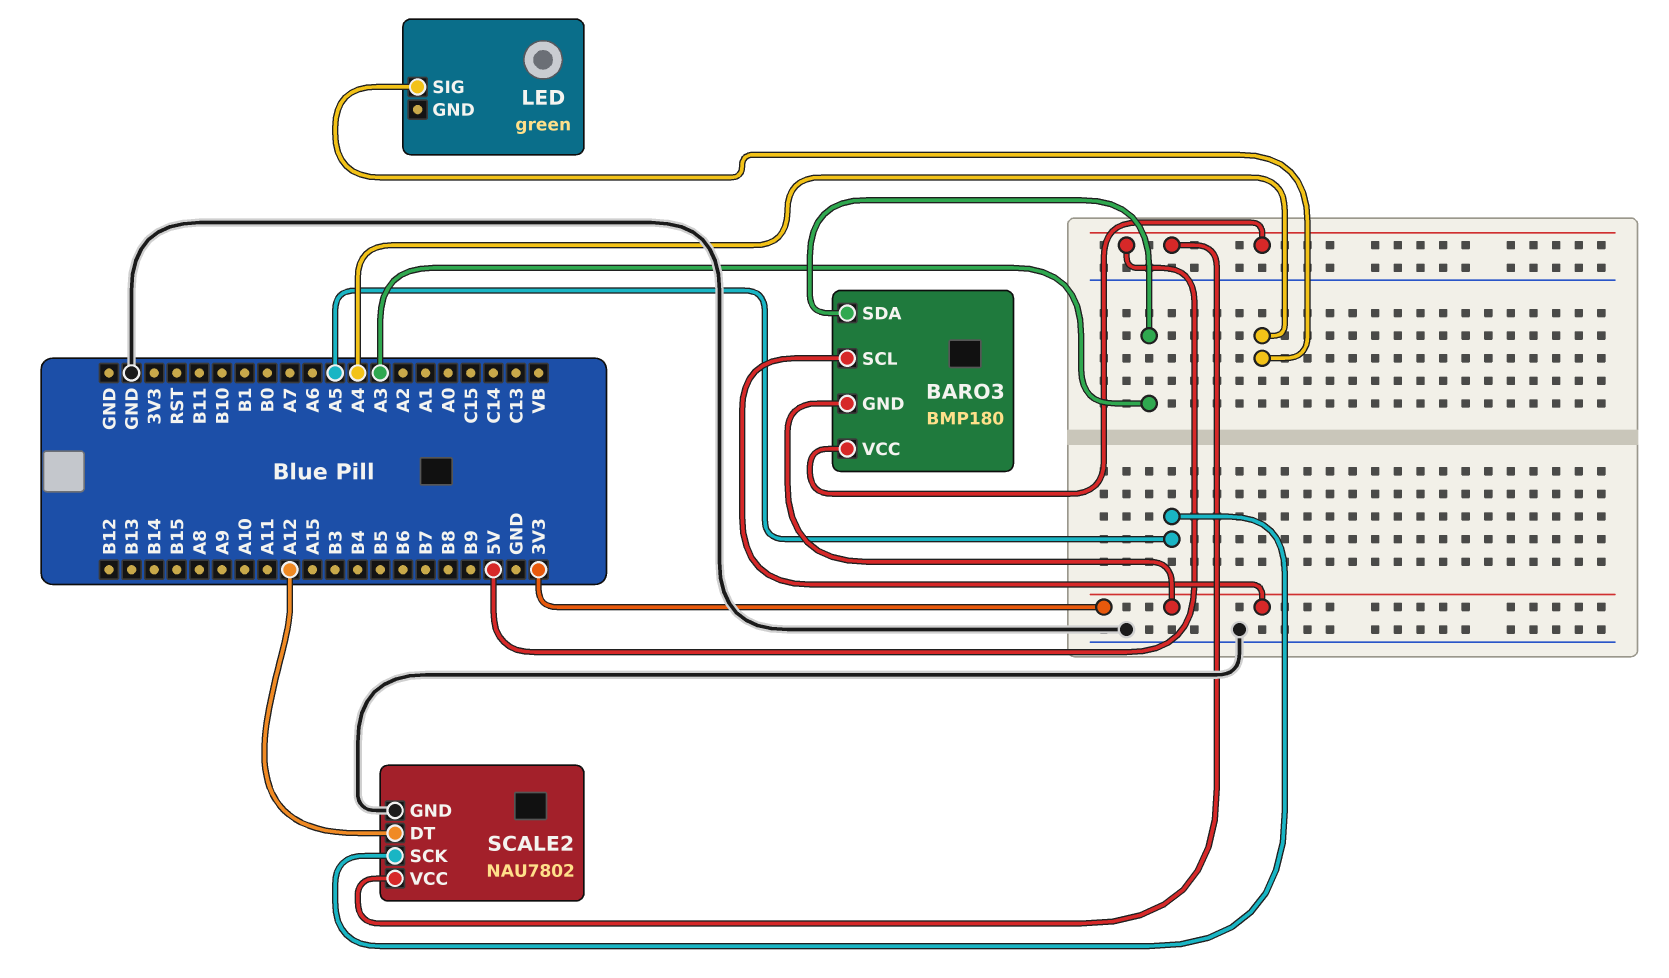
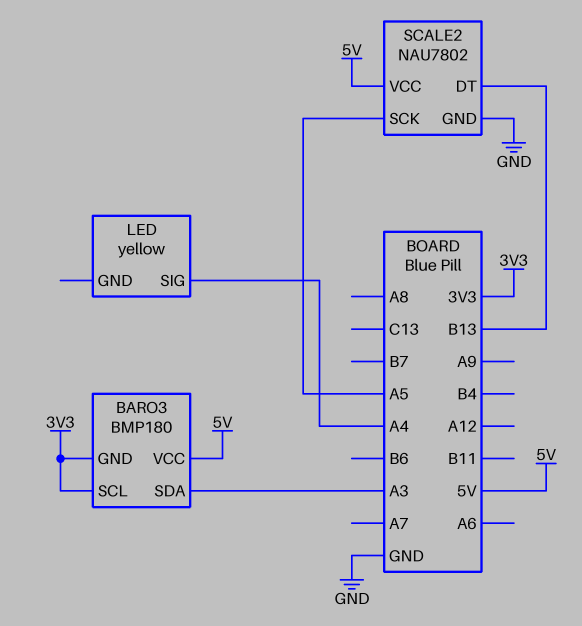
LED: green -> yellow
SCALE2 pin DT: A12 -> B13

